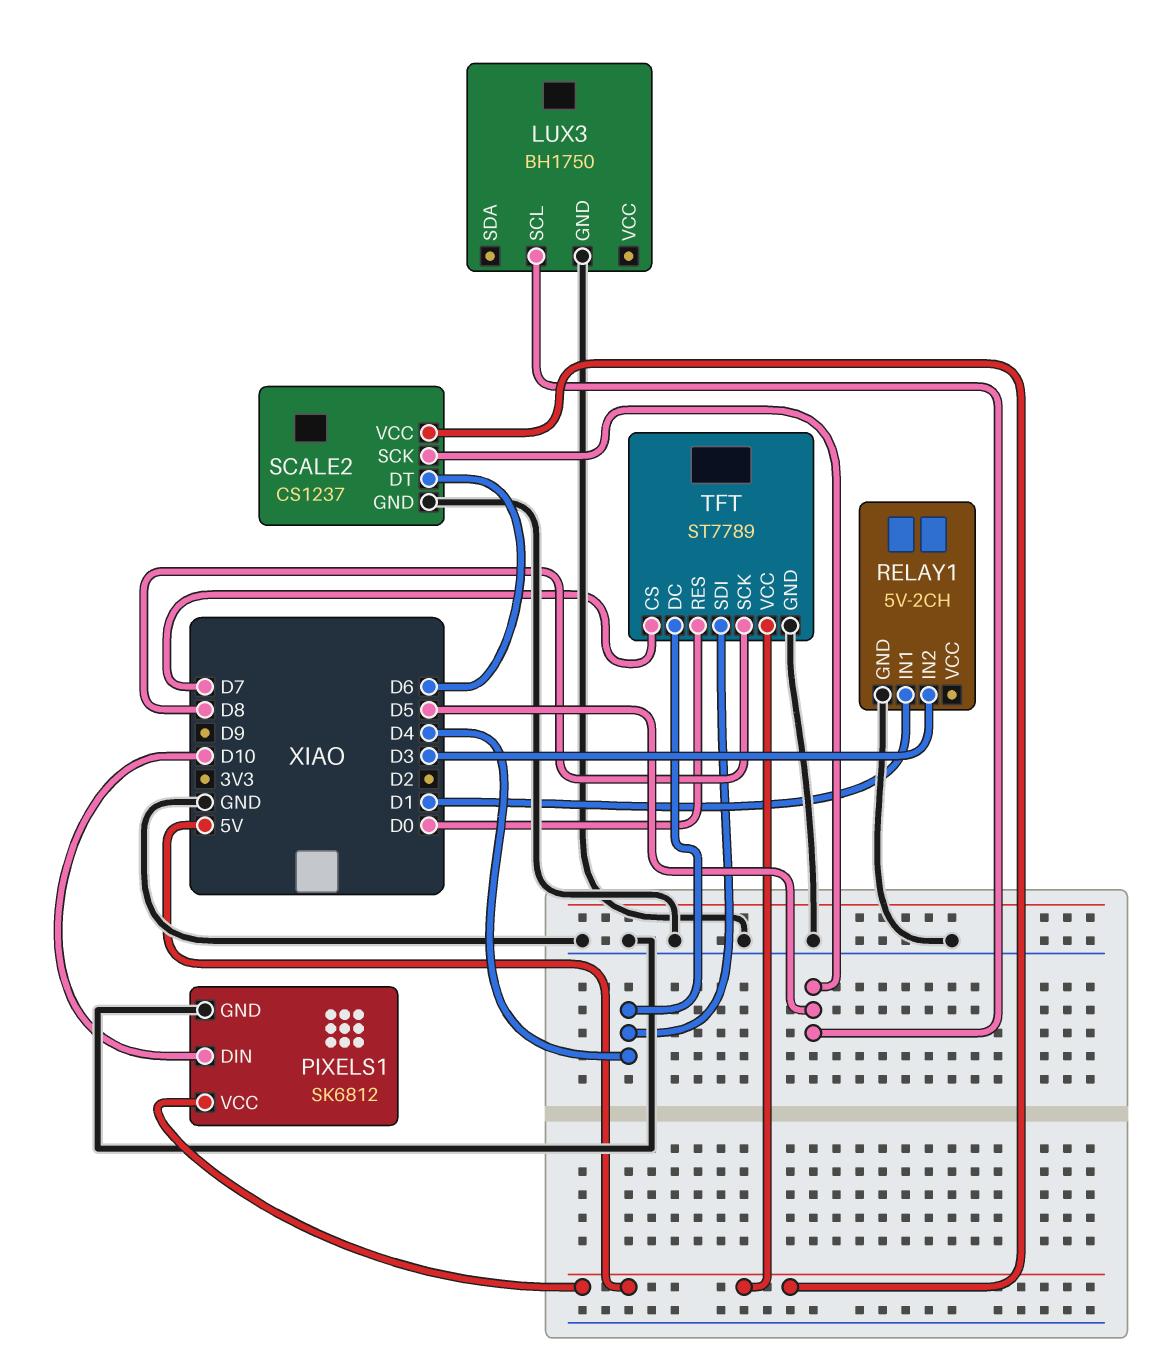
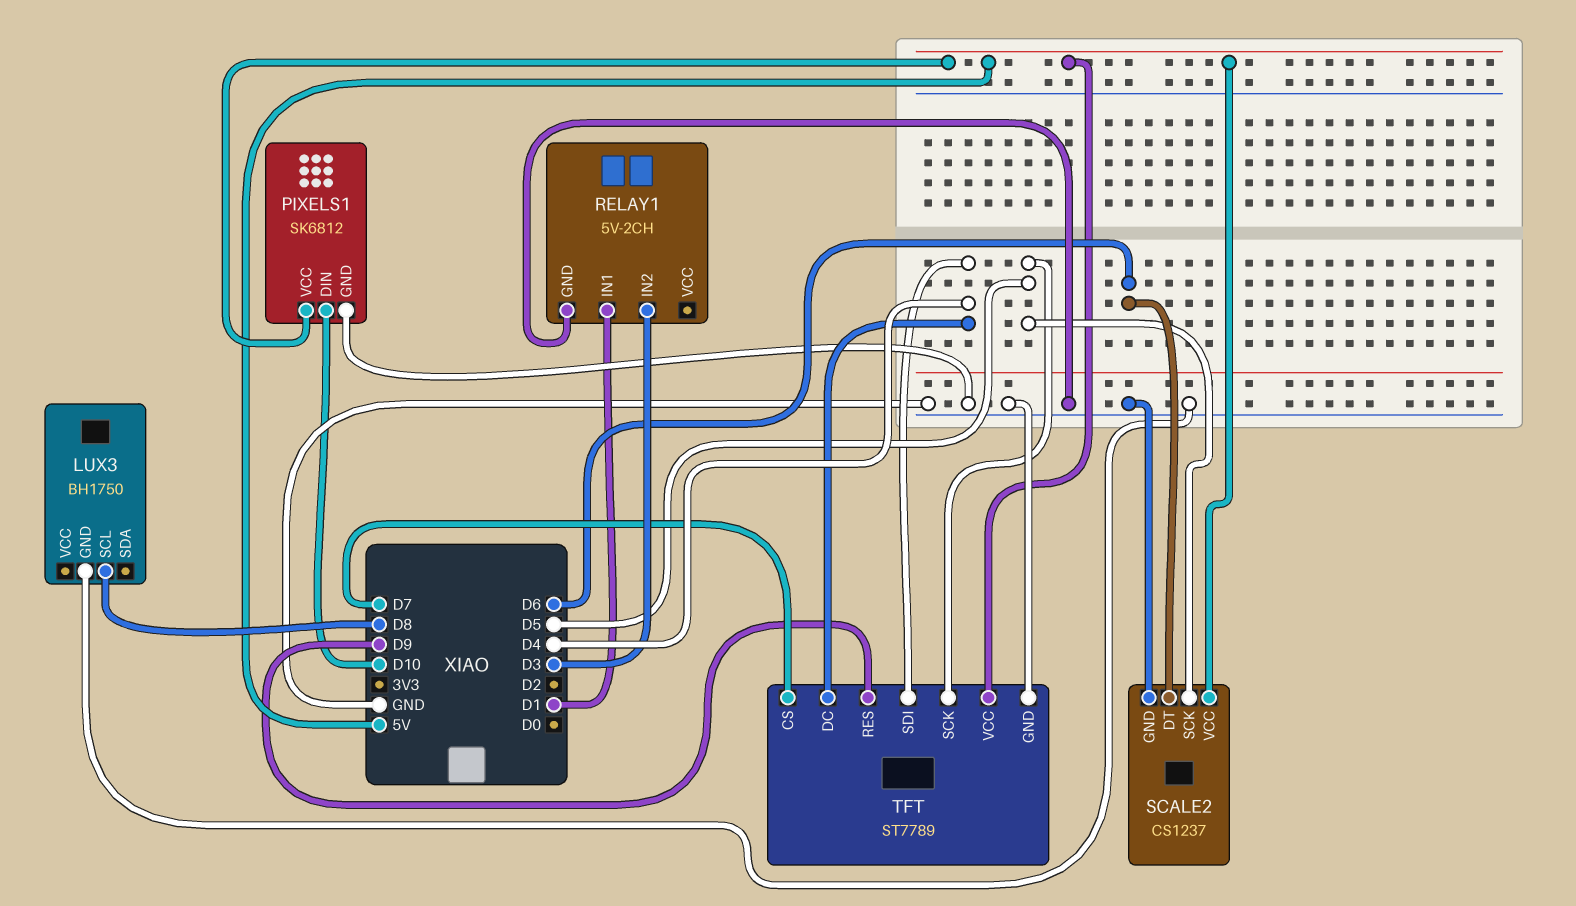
LUX3 pin SCL: D5 -> D8
TFT pin RES: D0 -> D9
TFT pin SCK: D8 -> D5

